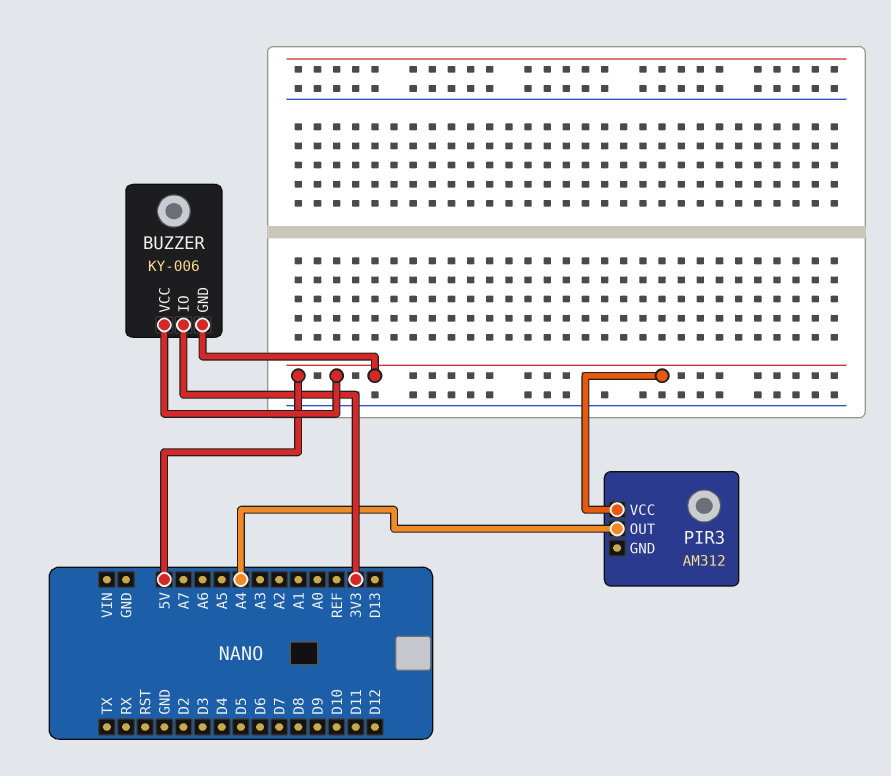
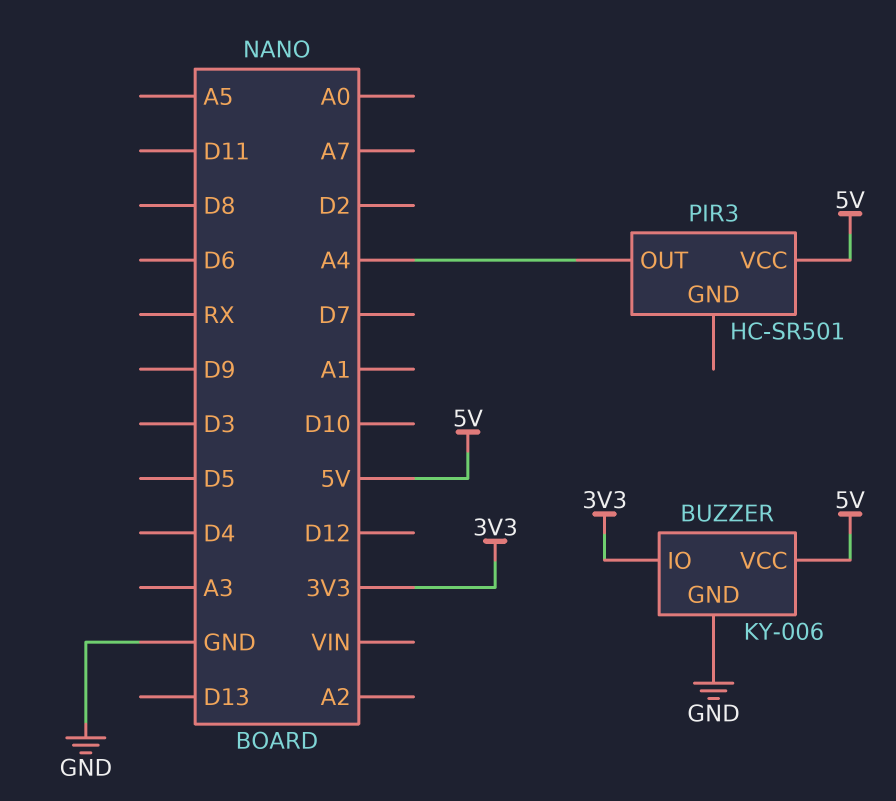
BUZZER pin GND: 5V -> GND
PIR3: AM312 -> HC-SR501

